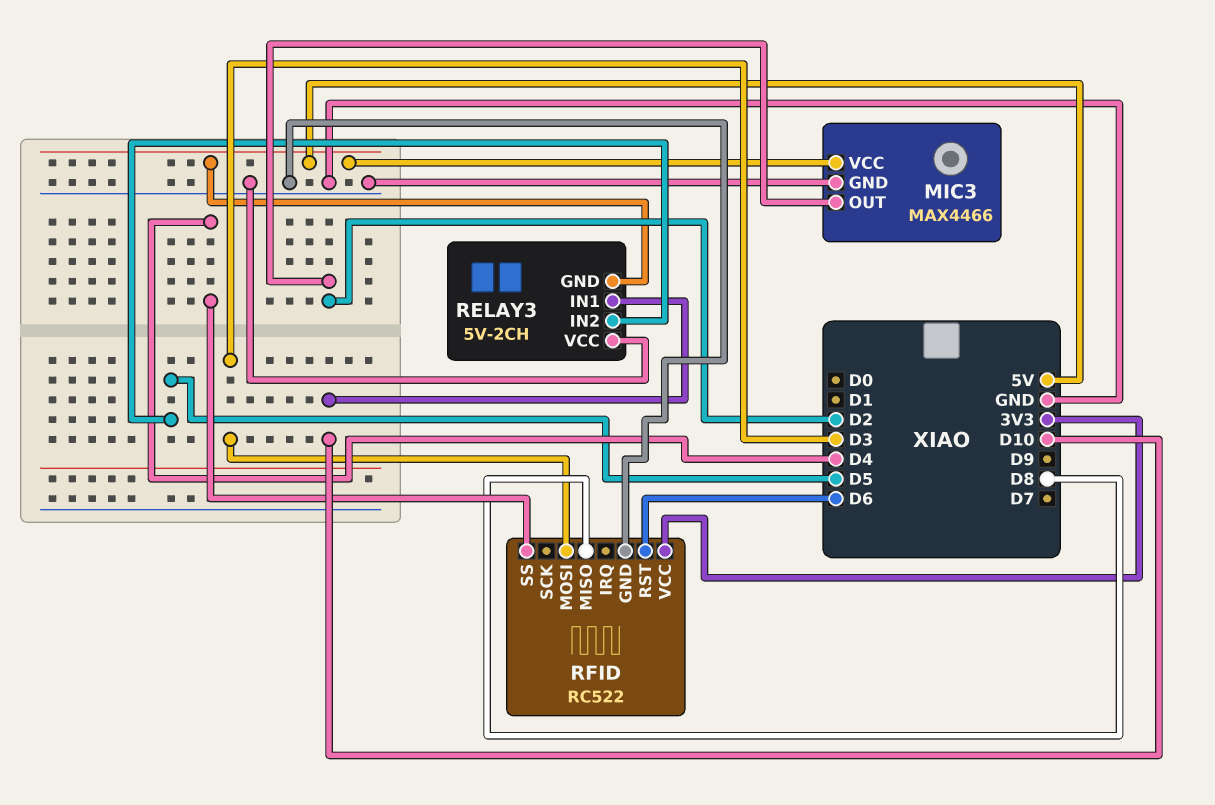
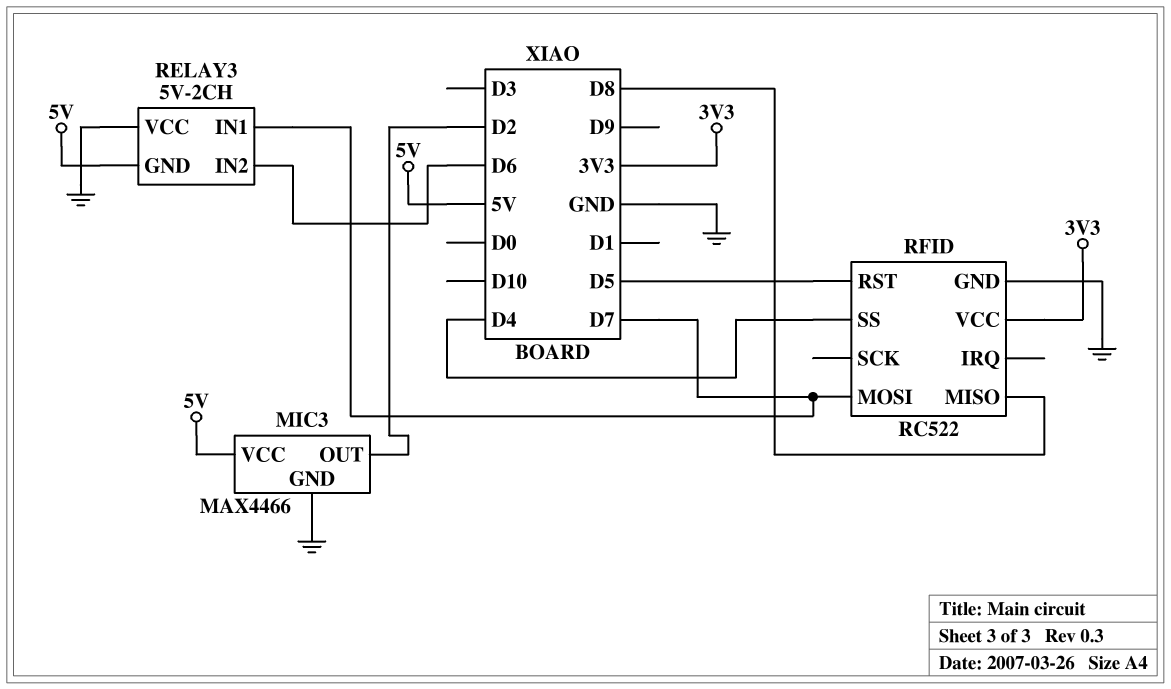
RELAY3 pin IN1: D10 -> D7
RELAY3 pin IN2: D5 -> D6
RFID pin MOSI: D3 -> D7
RFID pin RST: D6 -> D5

